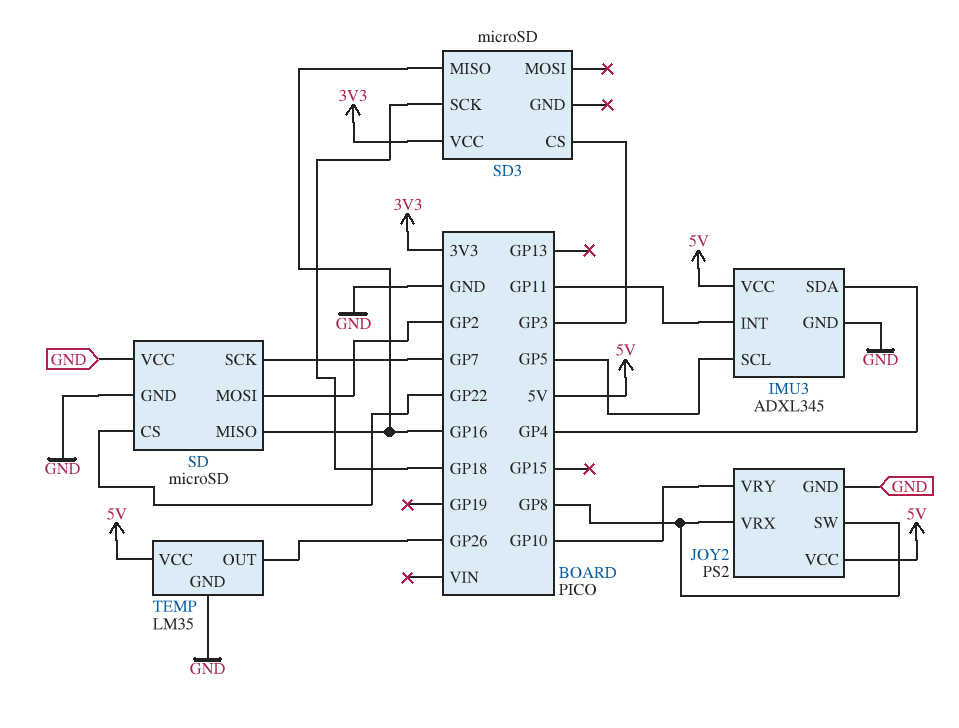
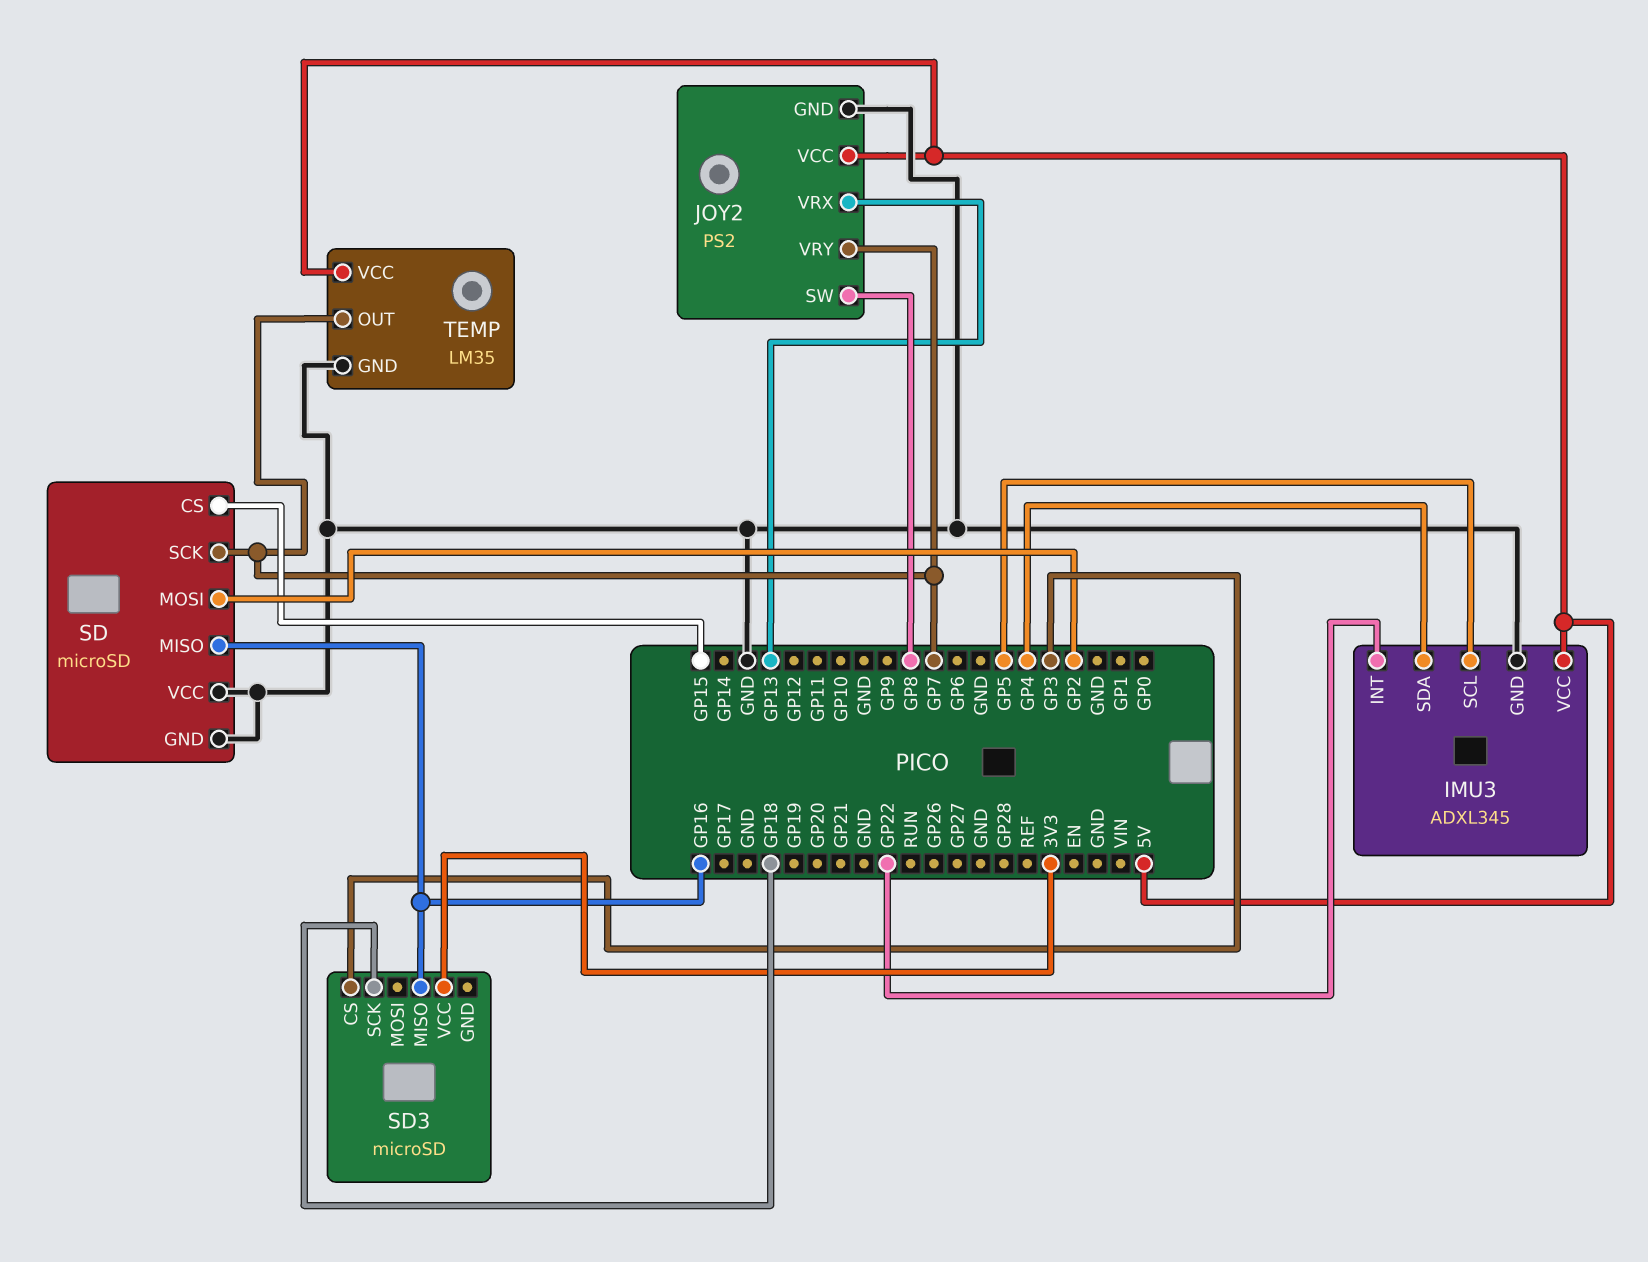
IMU3 pin INT: GP11 -> GP22
JOY2 pin VRX: GP8 -> GP13
JOY2 pin VRY: GP10 -> GP7
SD pin CS: GP22 -> GP15
TEMP pin OUT: GP26 -> GP7

